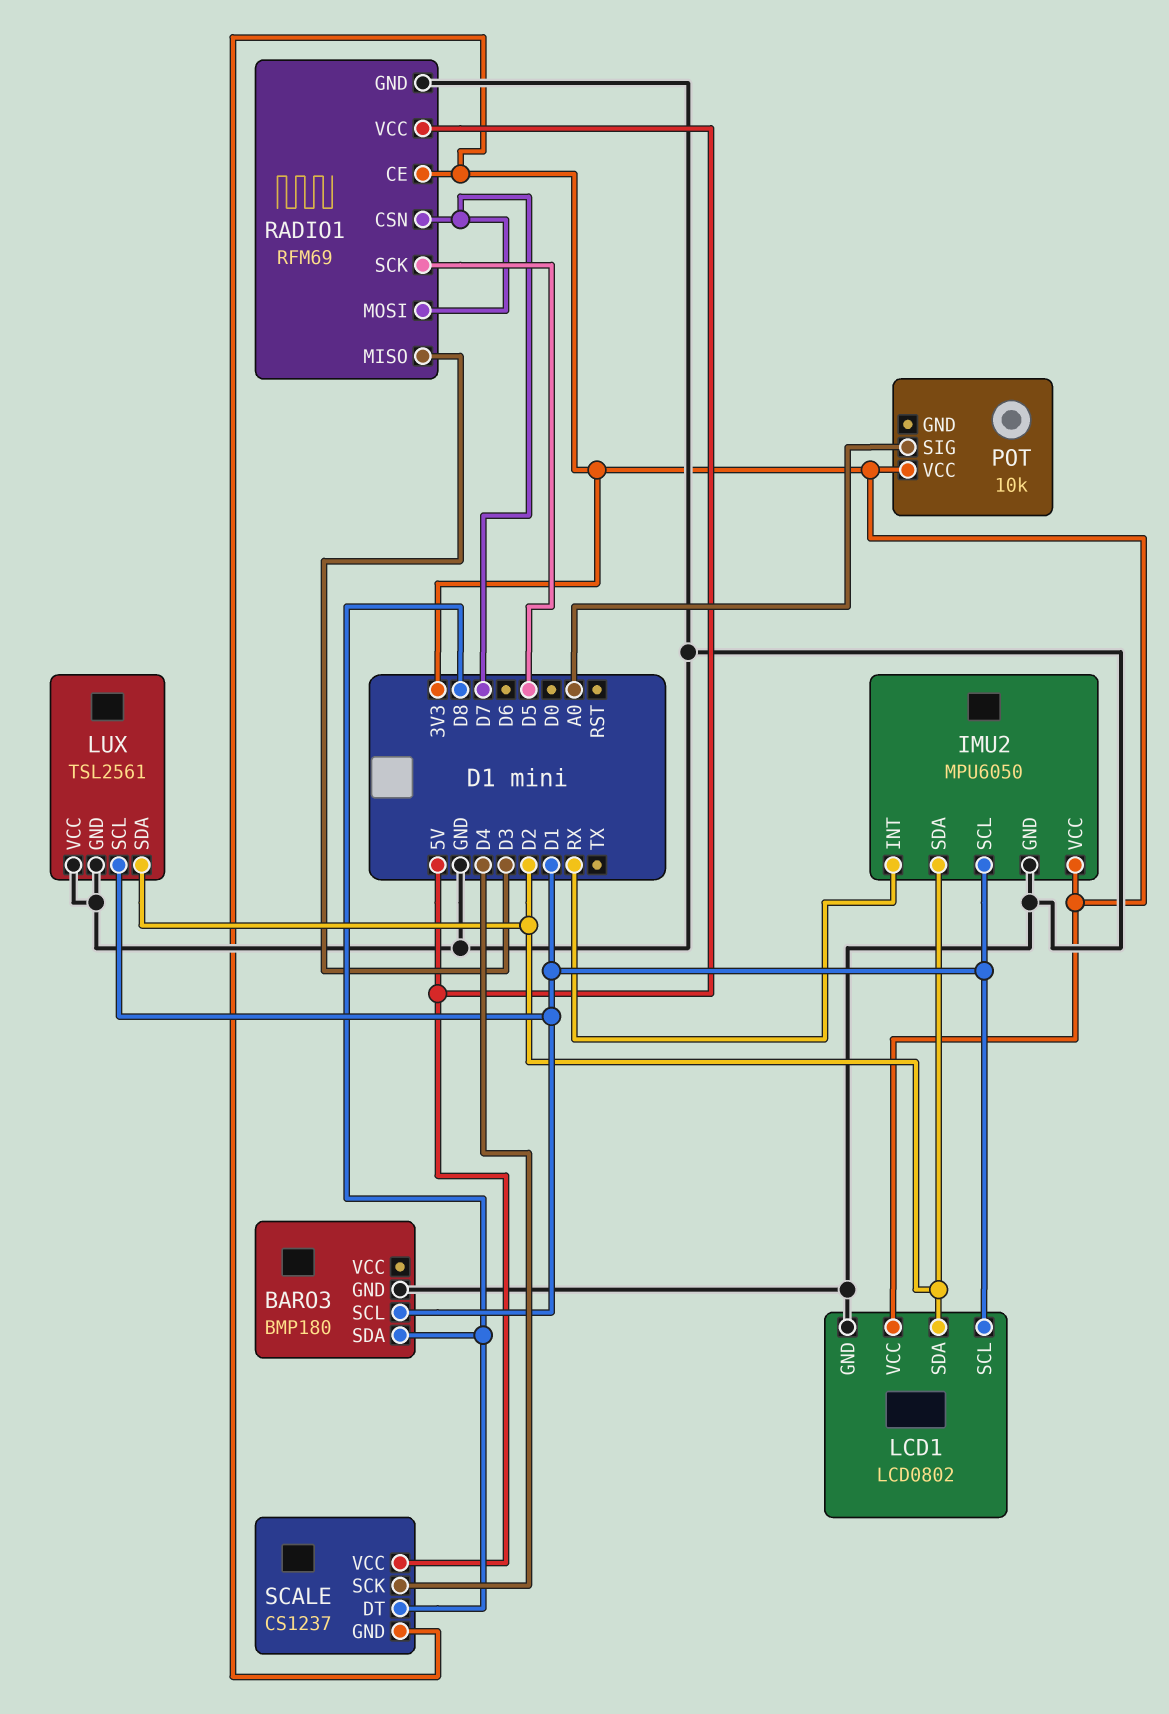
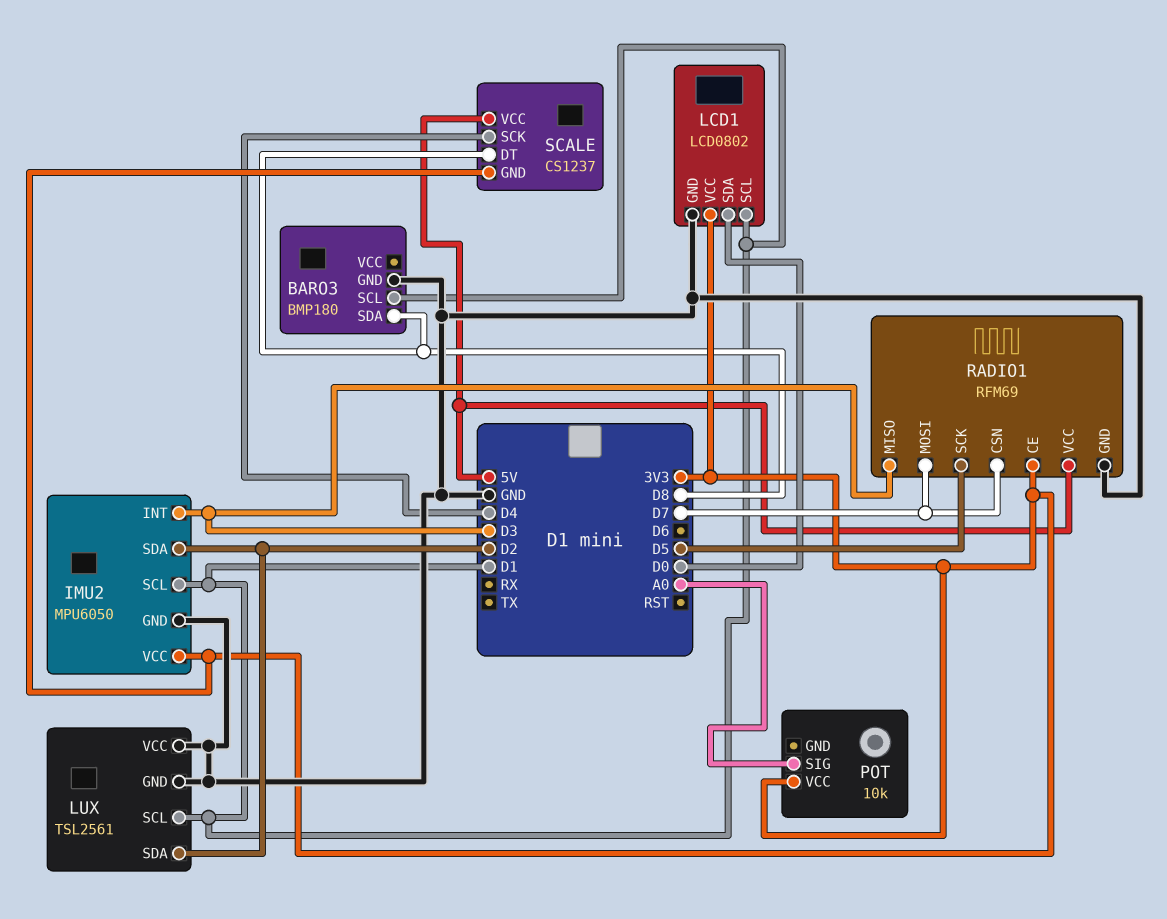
IMU2 pin INT: RX -> D3
LCD1 pin SDA: D2 -> D0

